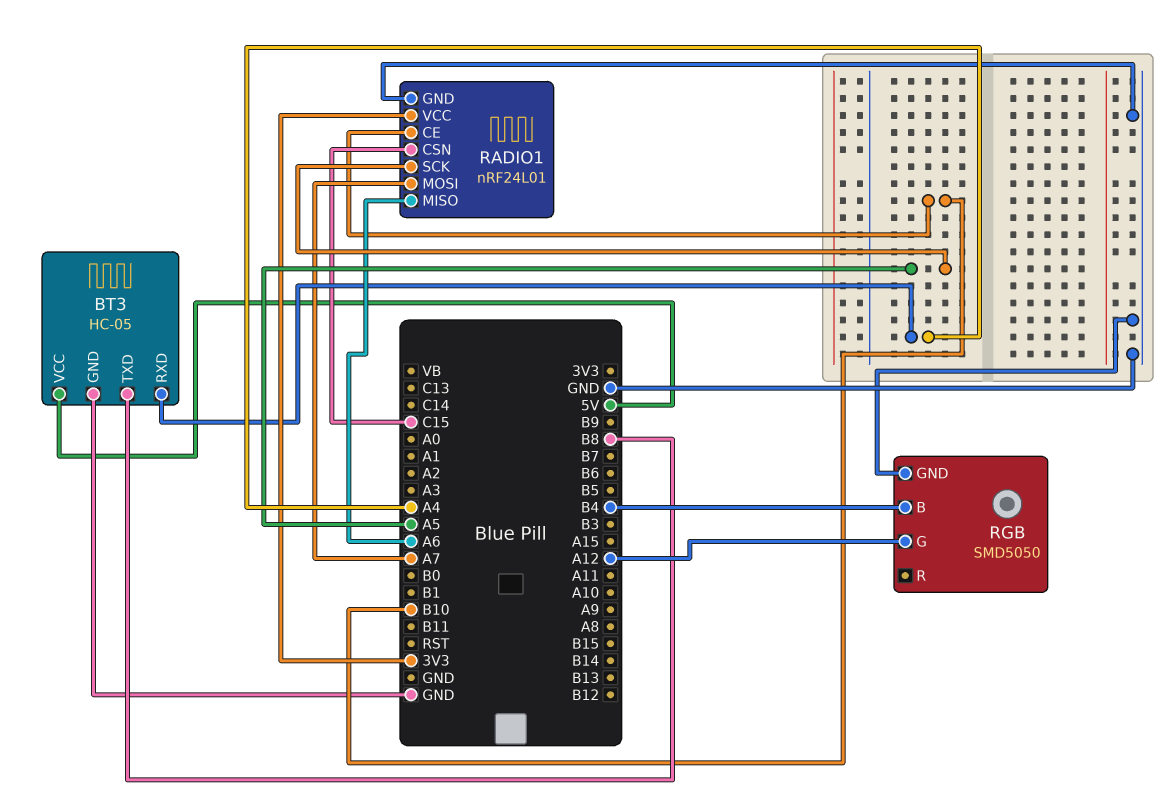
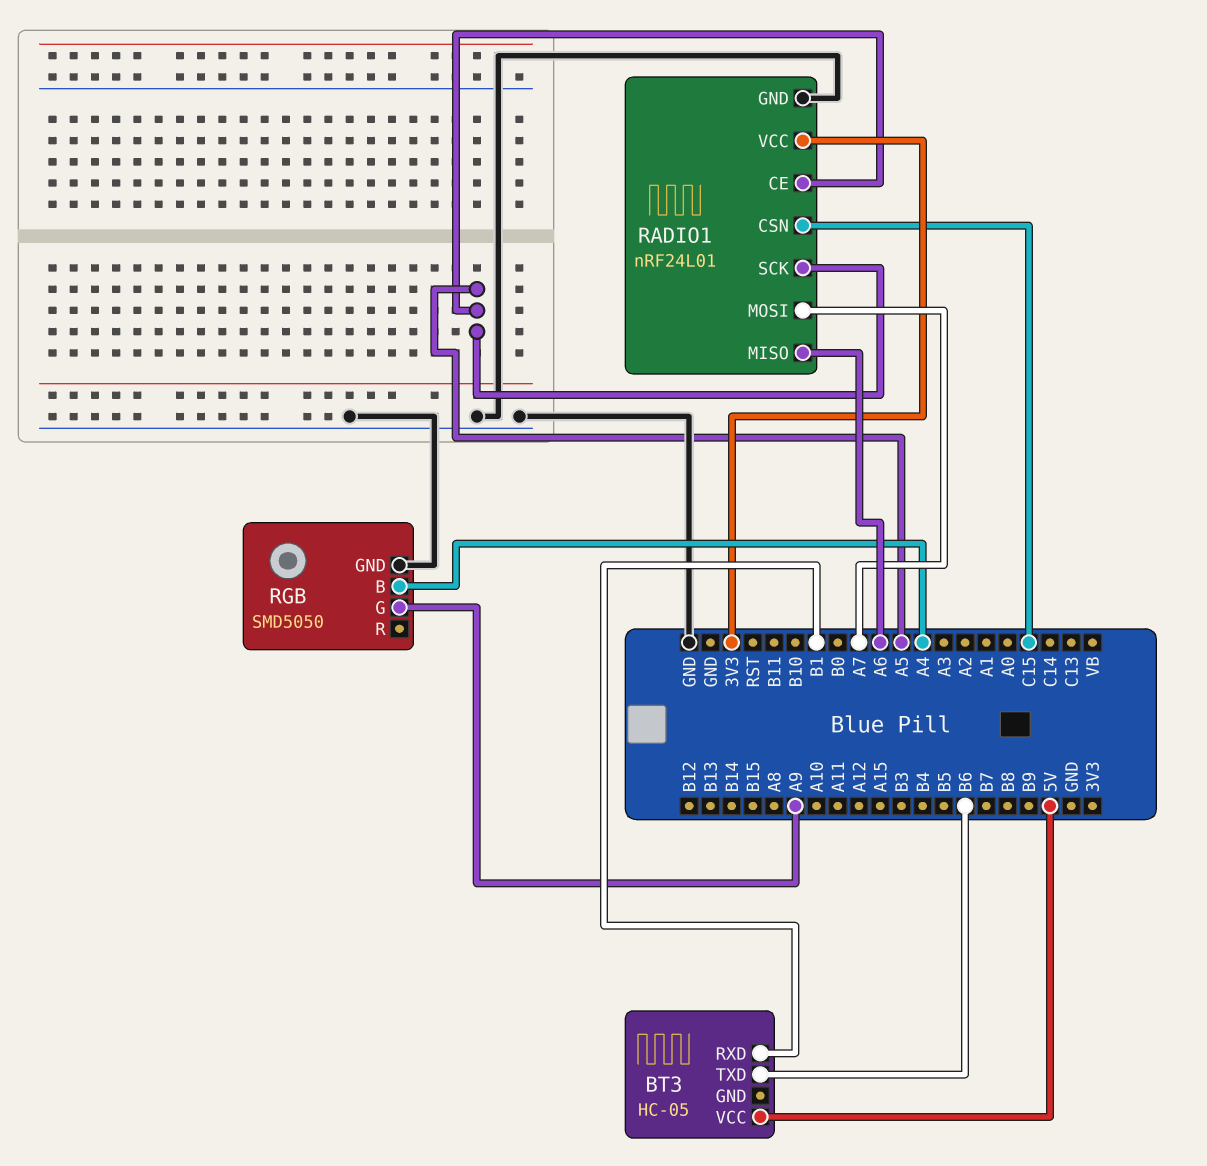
BT3 pin GND: GND -> none
BT3 pin RXD: A4 -> B1
BT3 pin TXD: B8 -> B6
RADIO1 pin CE: B10 -> A5
RGB pin B: B4 -> A4
RGB pin G: A12 -> A9

